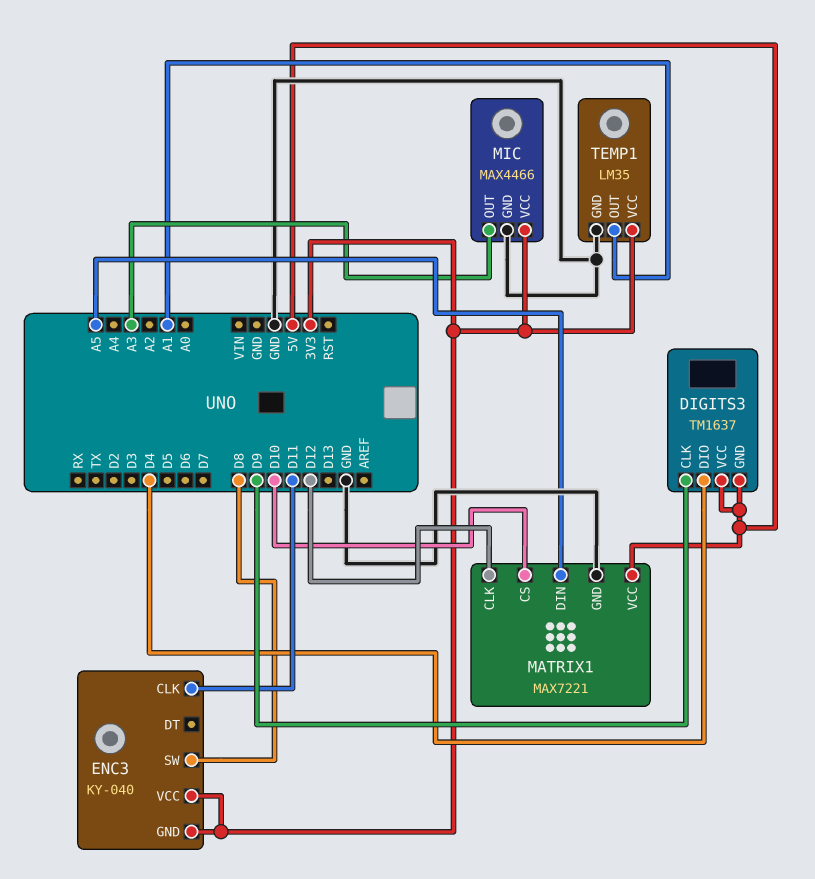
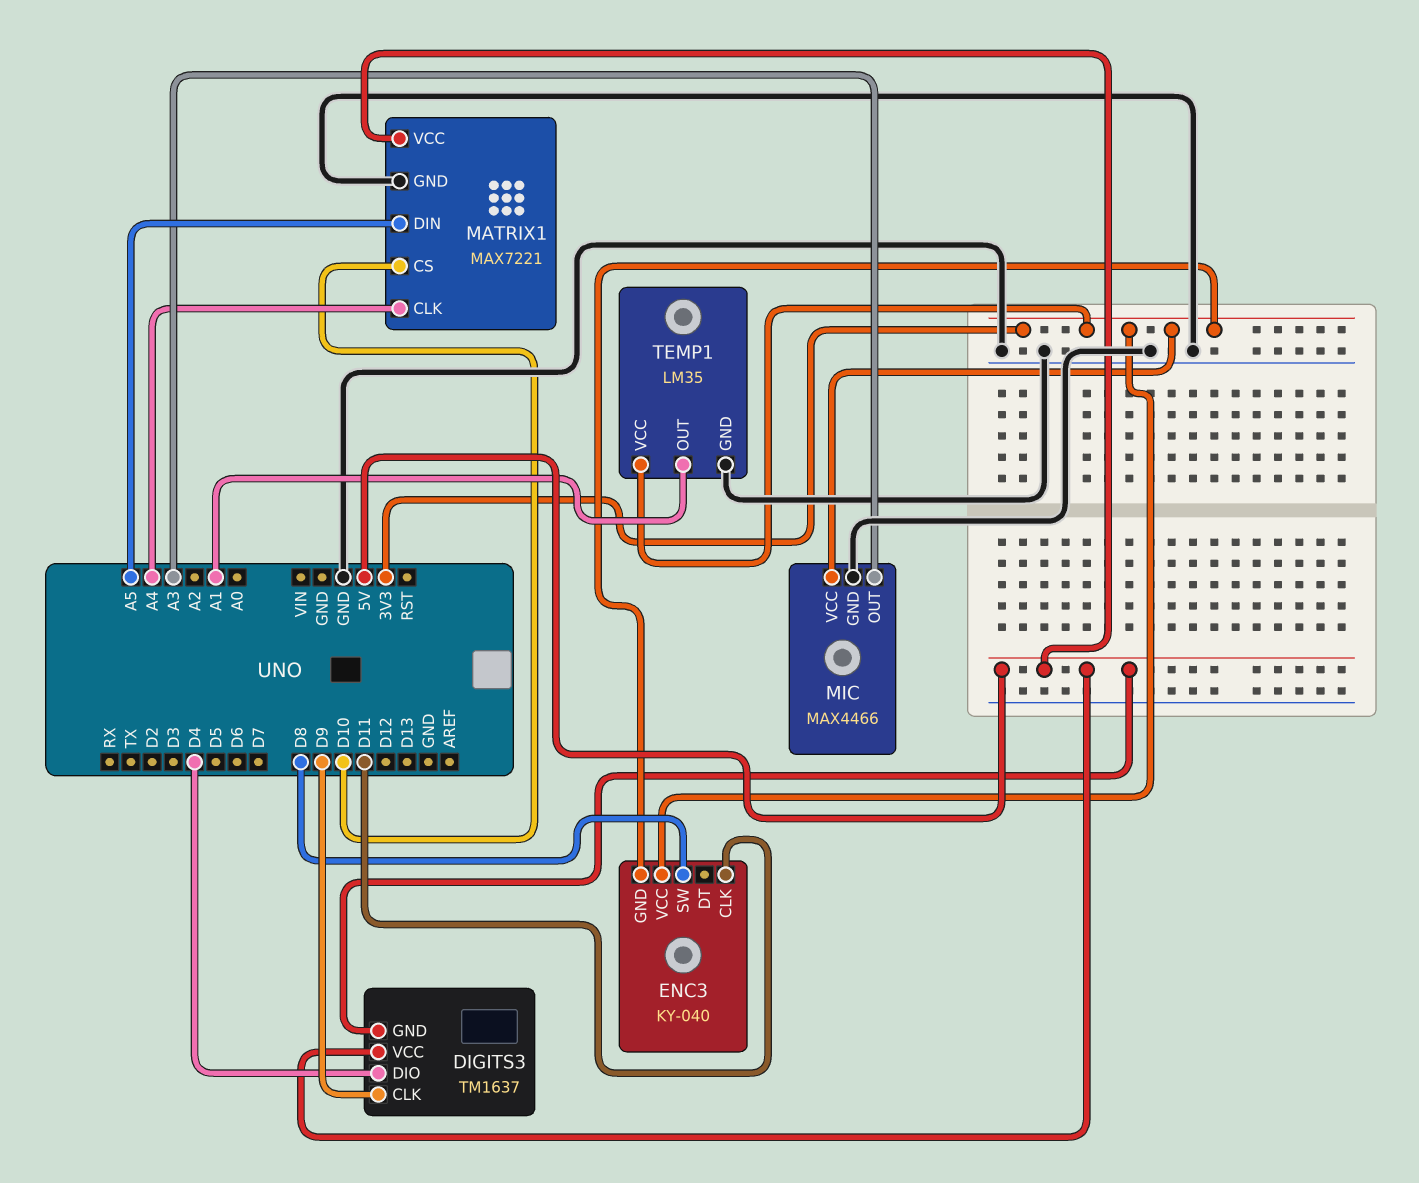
MATRIX1 pin CLK: D12 -> A4

